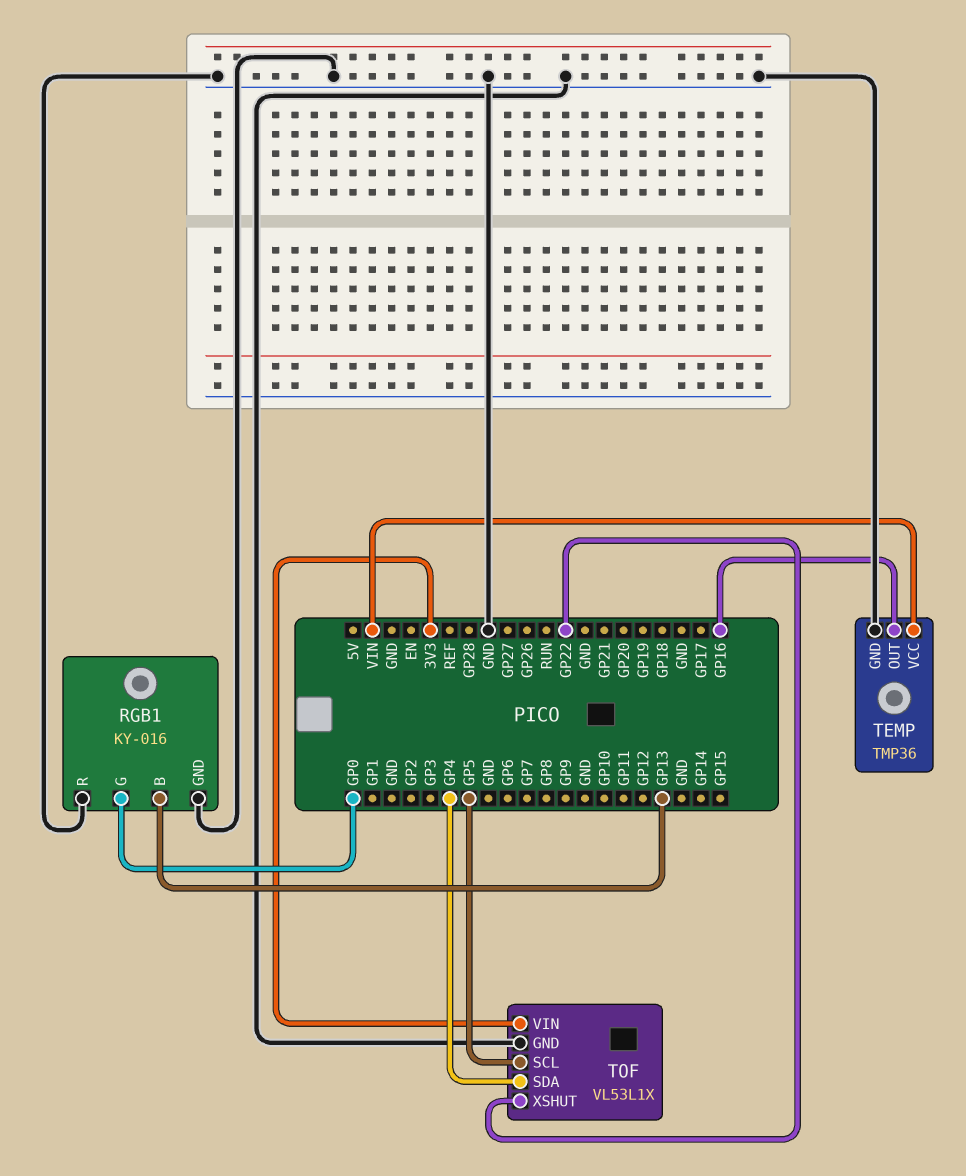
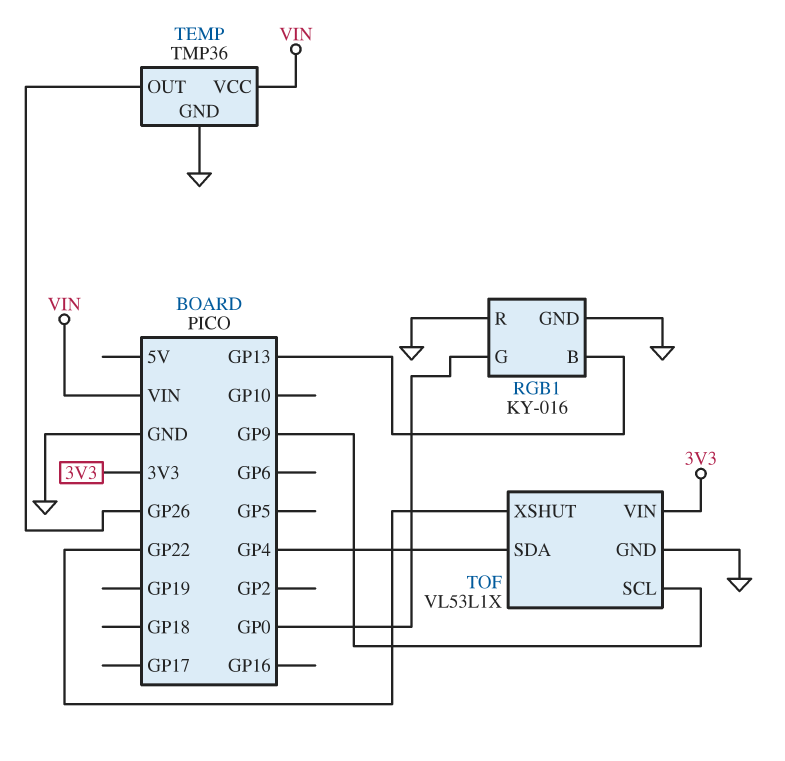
TEMP pin OUT: GP16 -> GP26
TOF pin SCL: GP5 -> GP9

